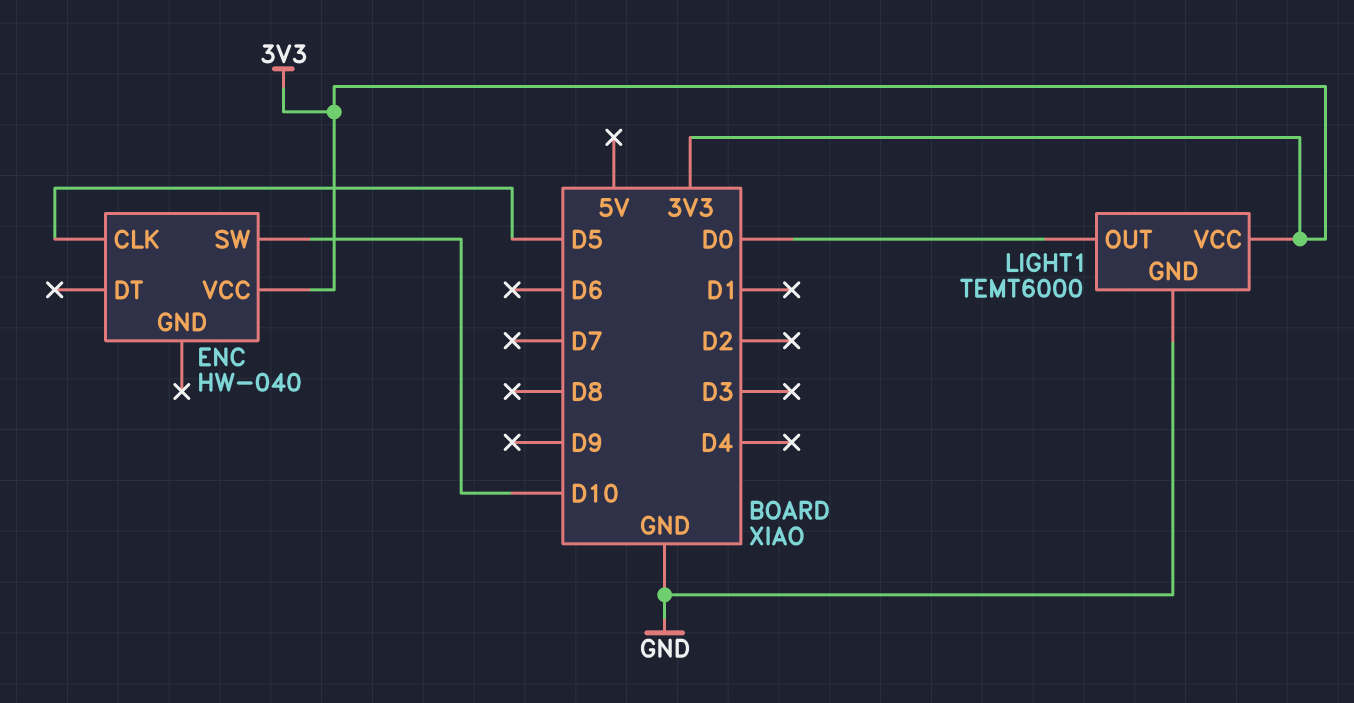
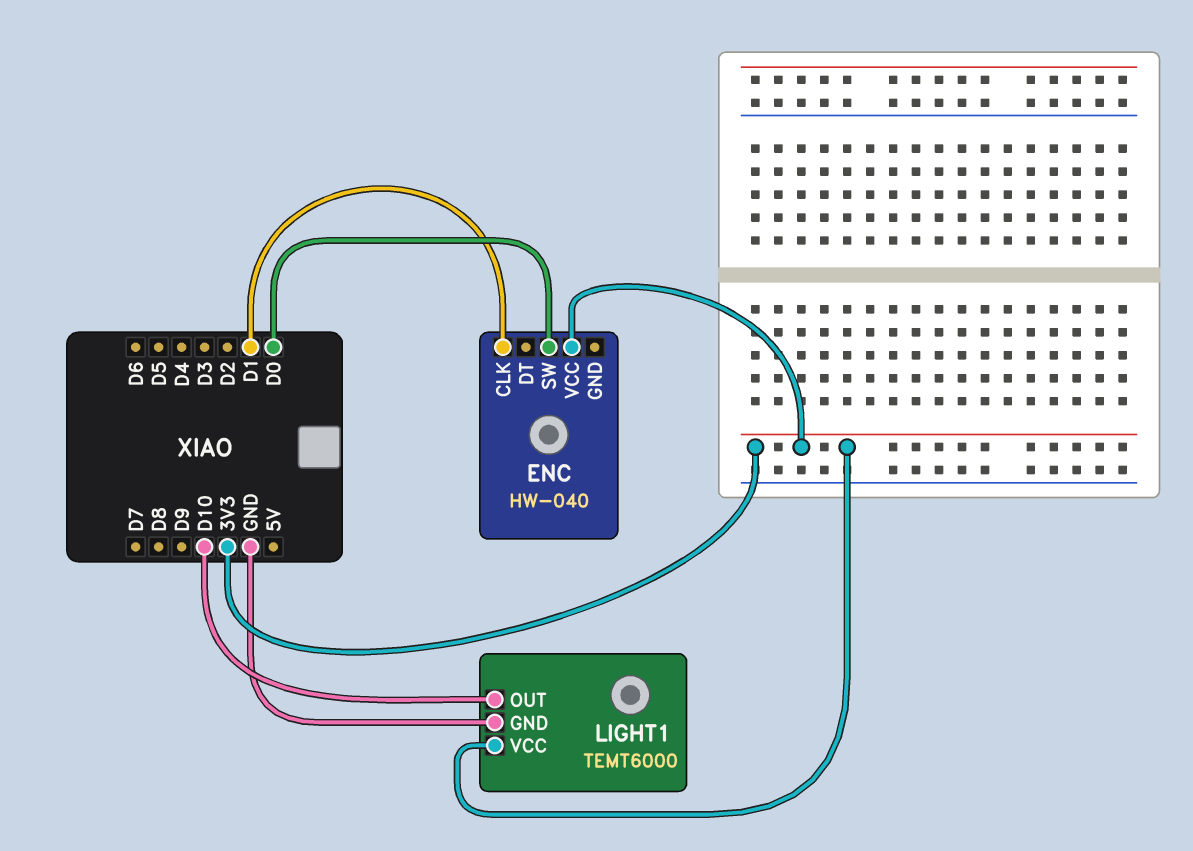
ENC pin CLK: D5 -> D1
ENC pin SW: D10 -> D0
LIGHT1 pin OUT: D0 -> D10

